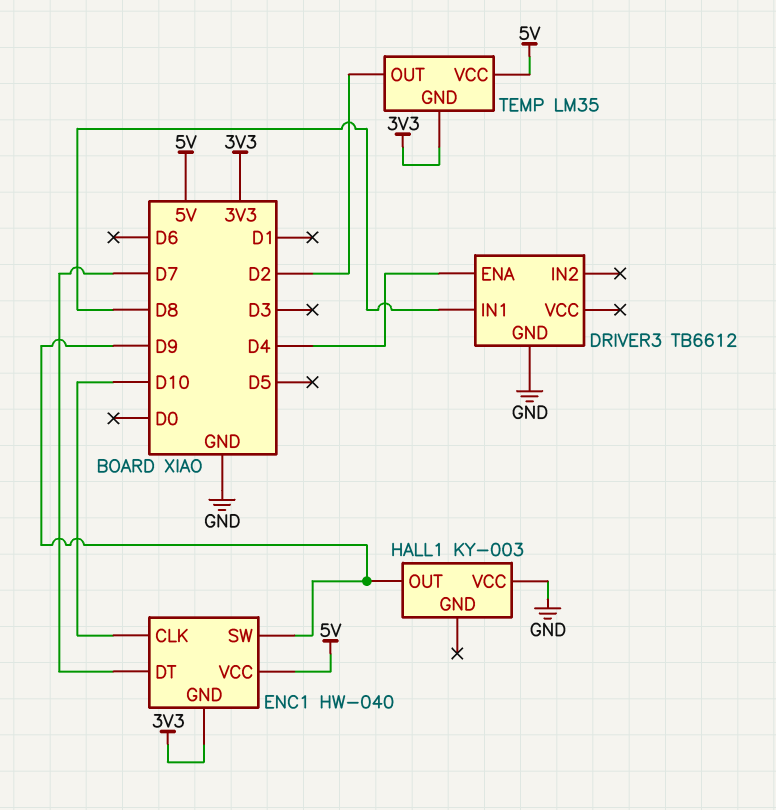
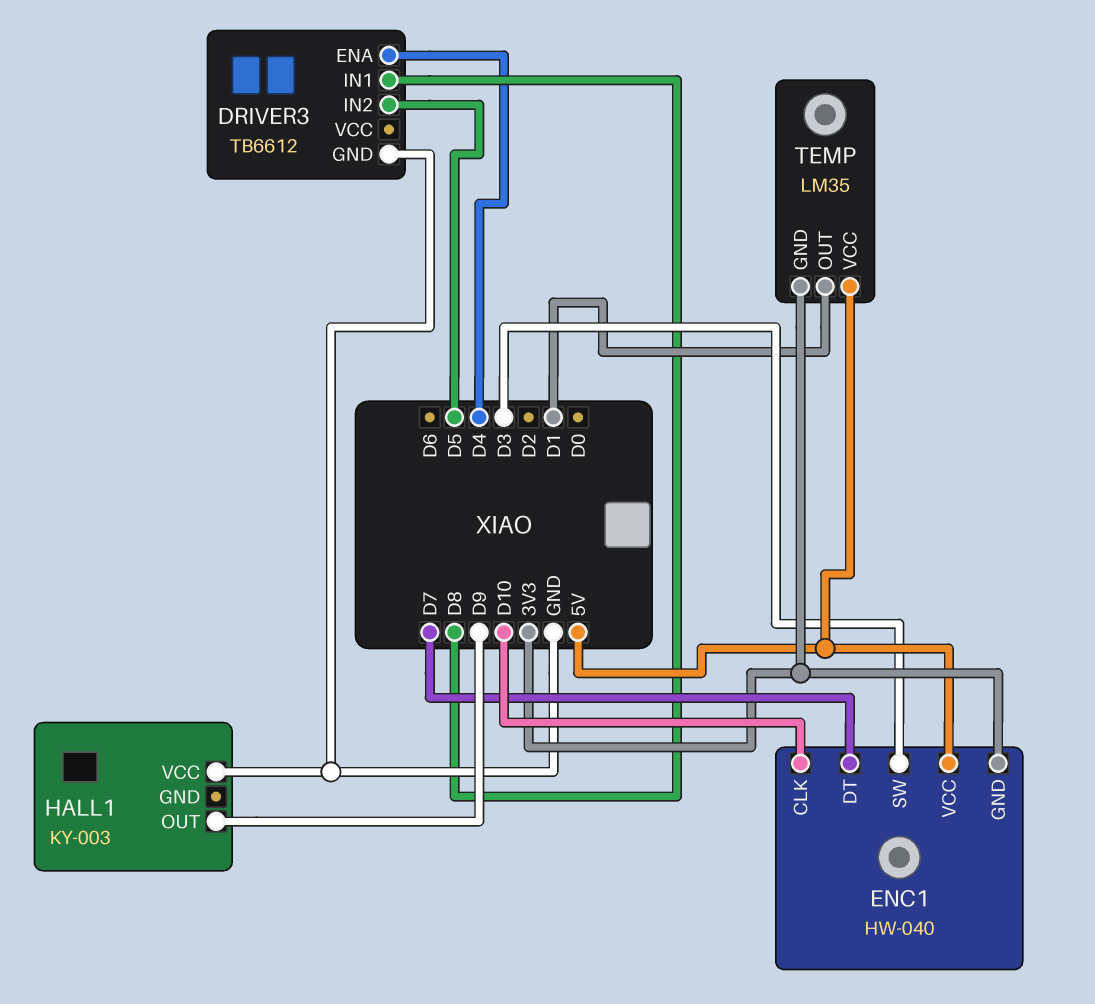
DRIVER3 pin IN2: none -> D5
ENC1 pin SW: D9 -> D3
TEMP pin OUT: D2 -> D1

